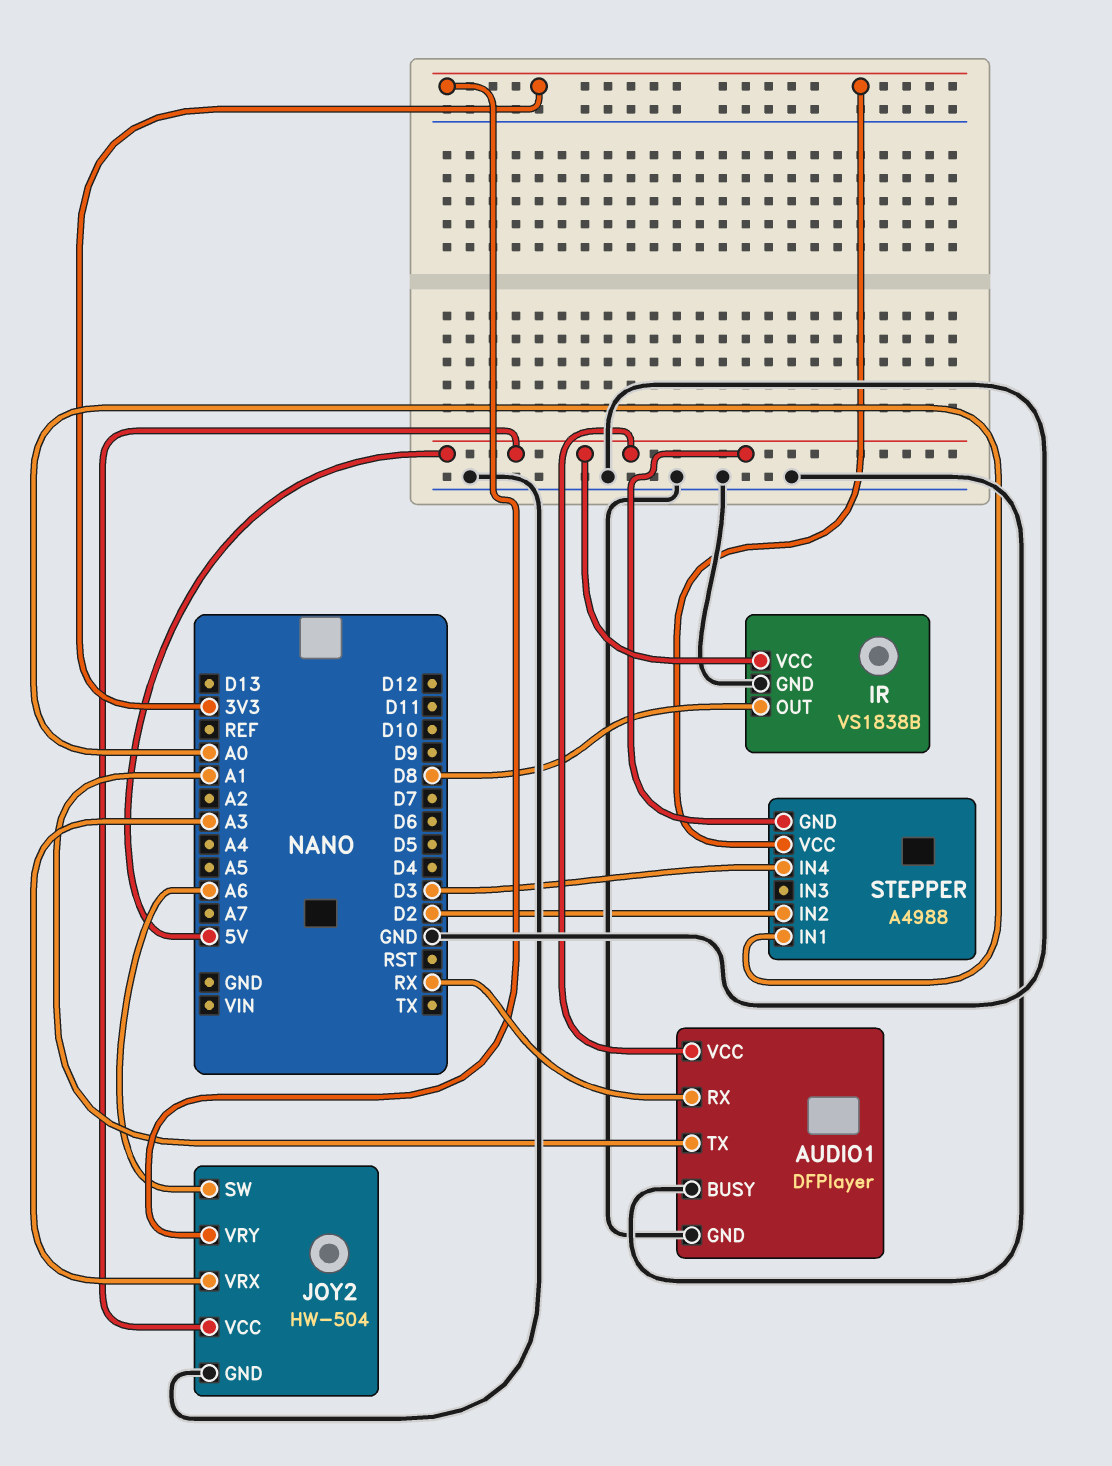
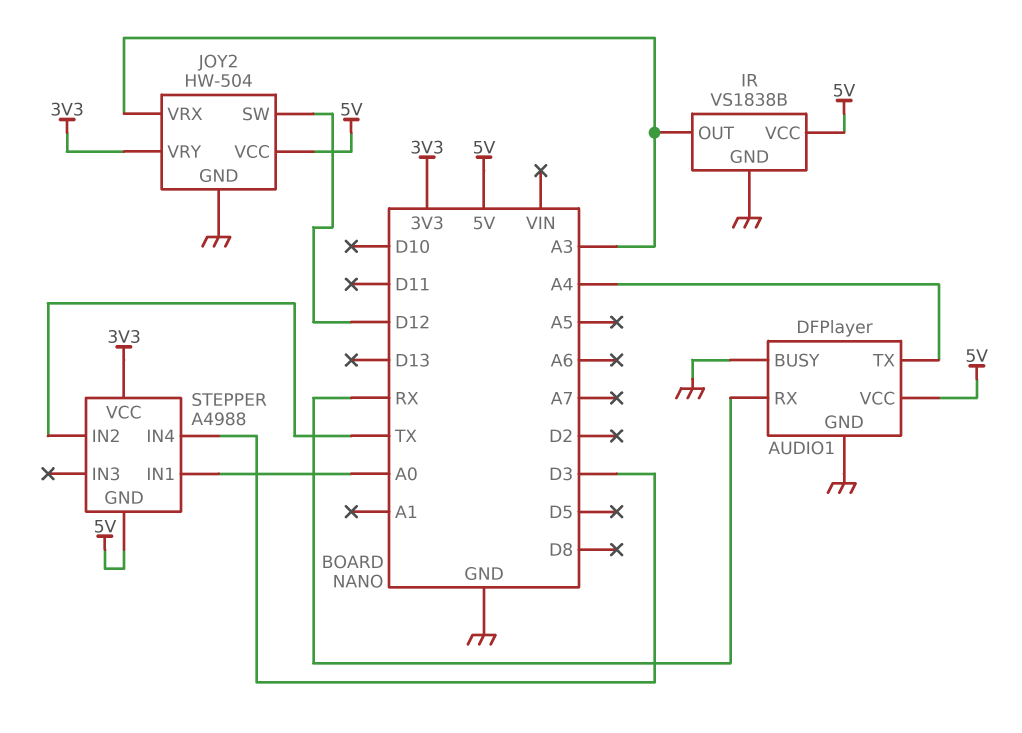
AUDIO1 pin TX: A1 -> A4
IR pin OUT: D8 -> A3
JOY2 pin SW: A6 -> D12
STEPPER pin IN2: D2 -> TX

